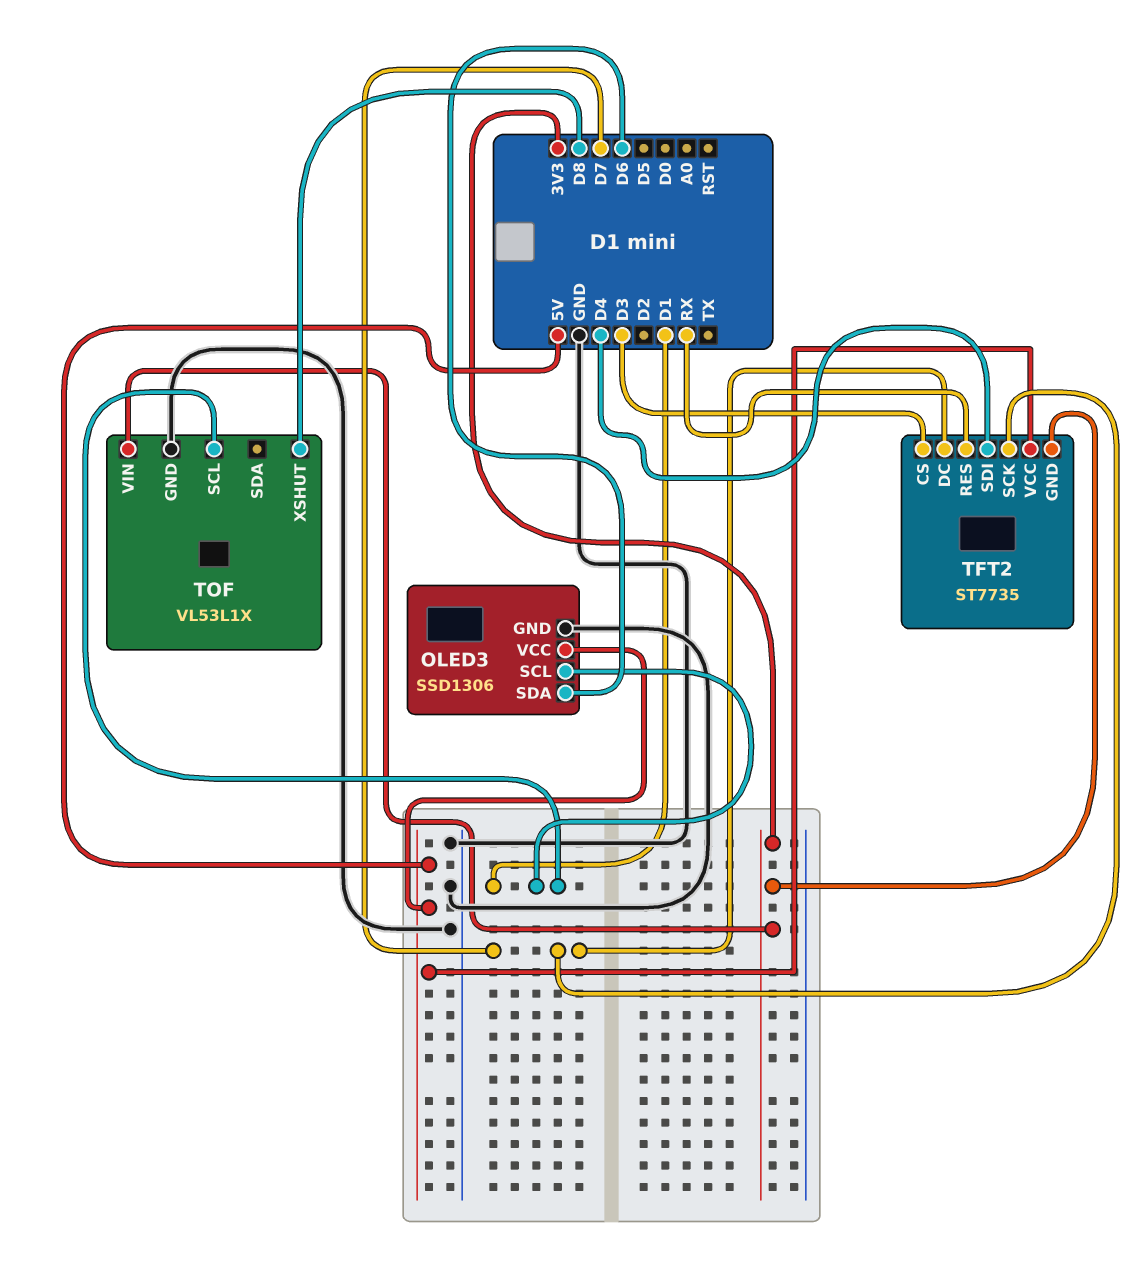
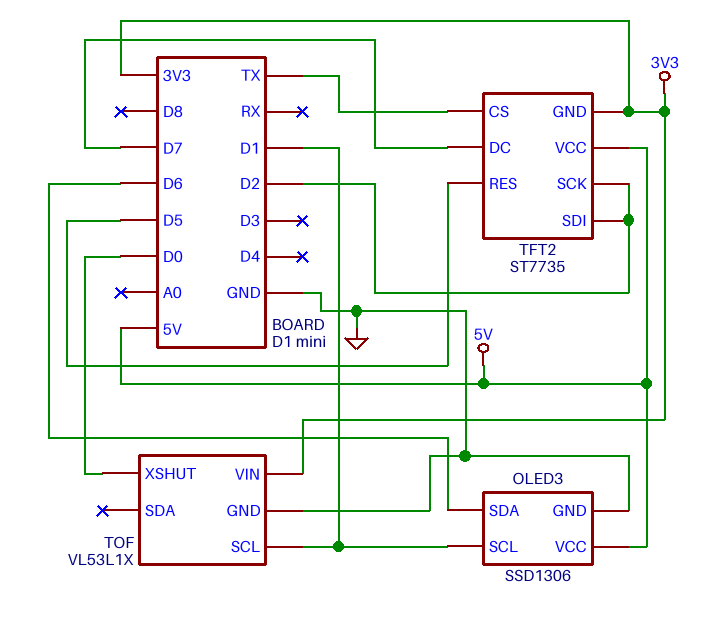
TFT2 pin CS: D3 -> TX
TFT2 pin RES: RX -> D5
TFT2 pin SCK: D7 -> D2
TFT2 pin SDI: D4 -> D2
TOF pin XSHUT: D8 -> D0

